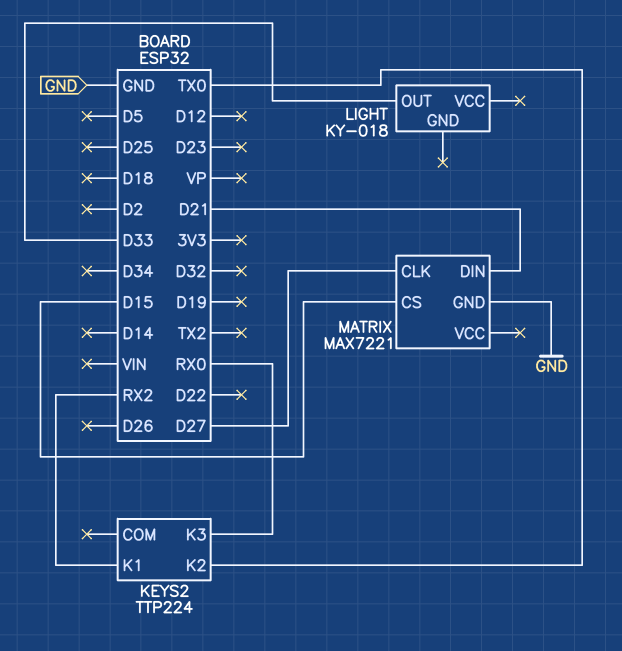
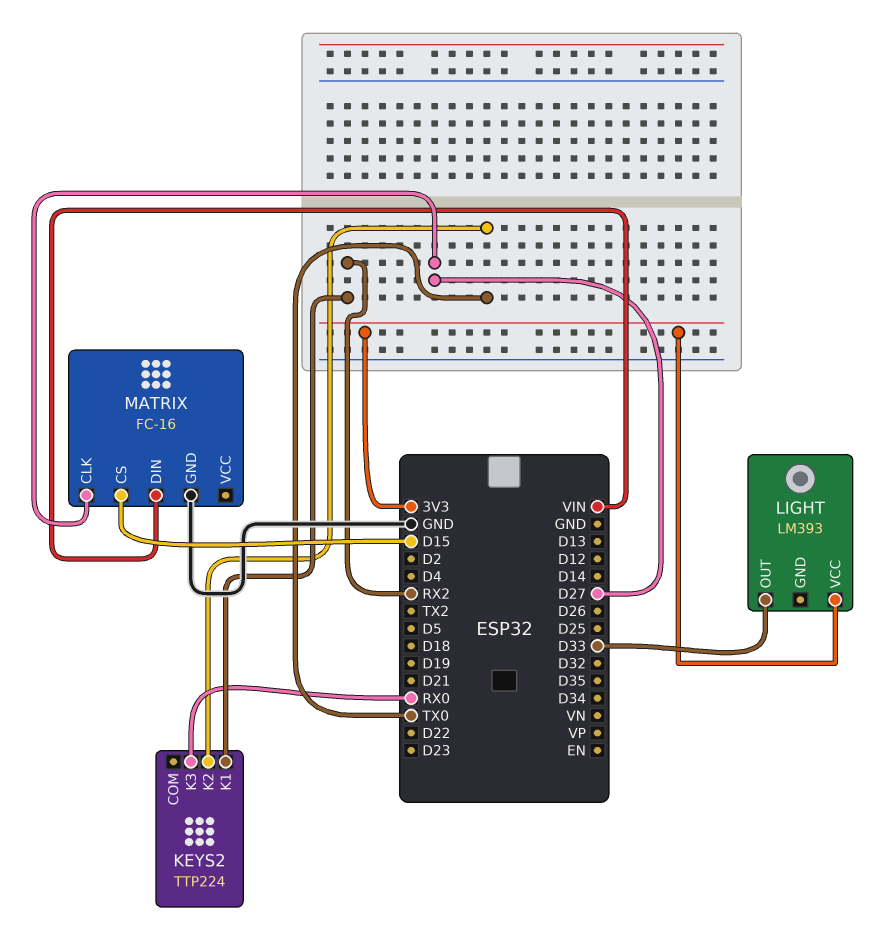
LIGHT: KY-018 -> LM393
LIGHT pin VCC: none -> 3V3
MATRIX: MAX7221 -> FC-16
MATRIX pin DIN: D21 -> VIN

